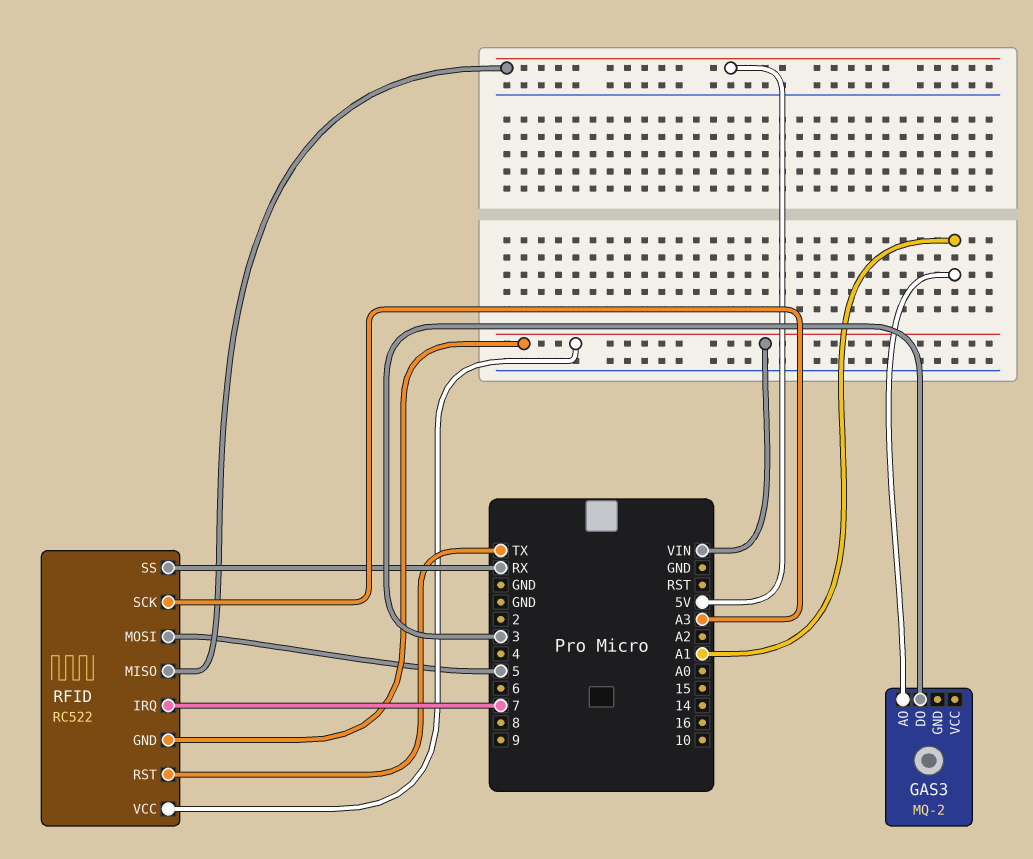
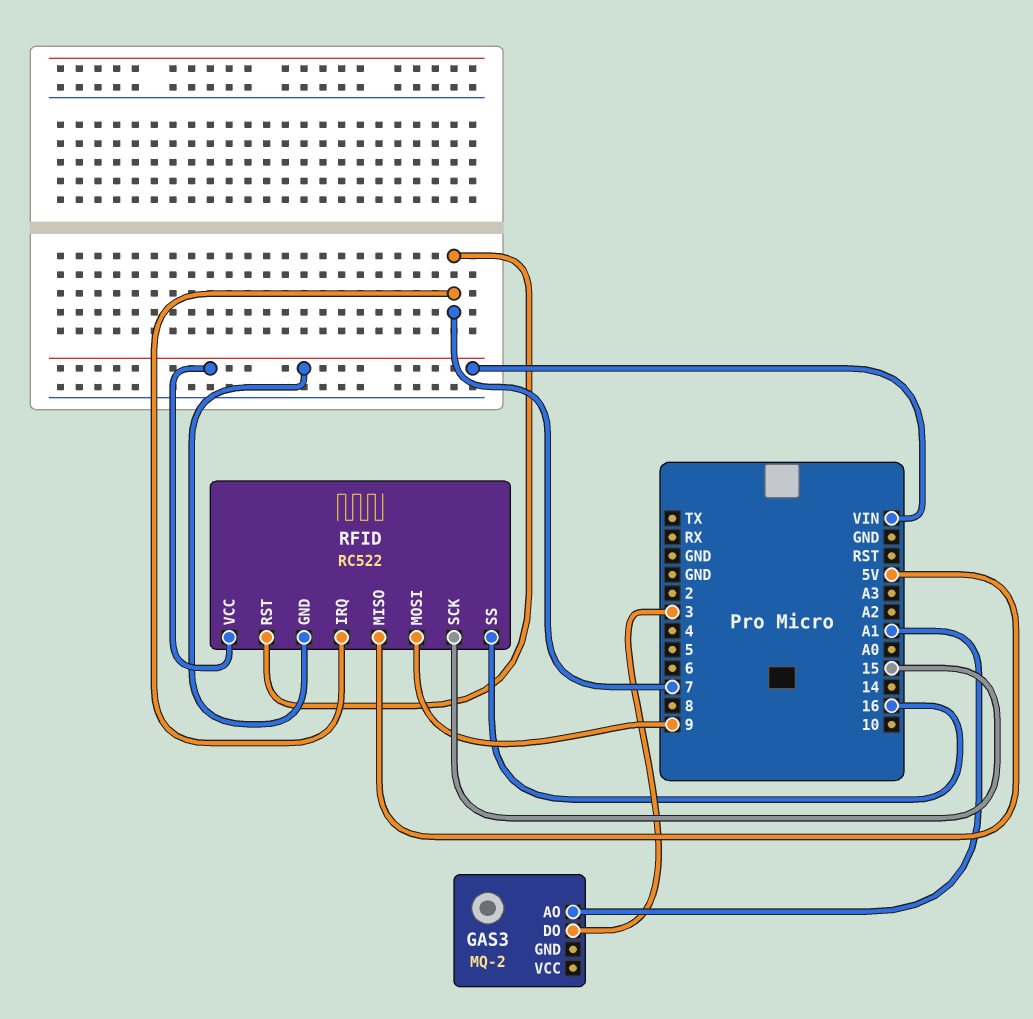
RFID pin MOSI: 5 -> 9
RFID pin RST: TX -> 7
RFID pin SCK: A3 -> 15
RFID pin SS: RX -> 16

